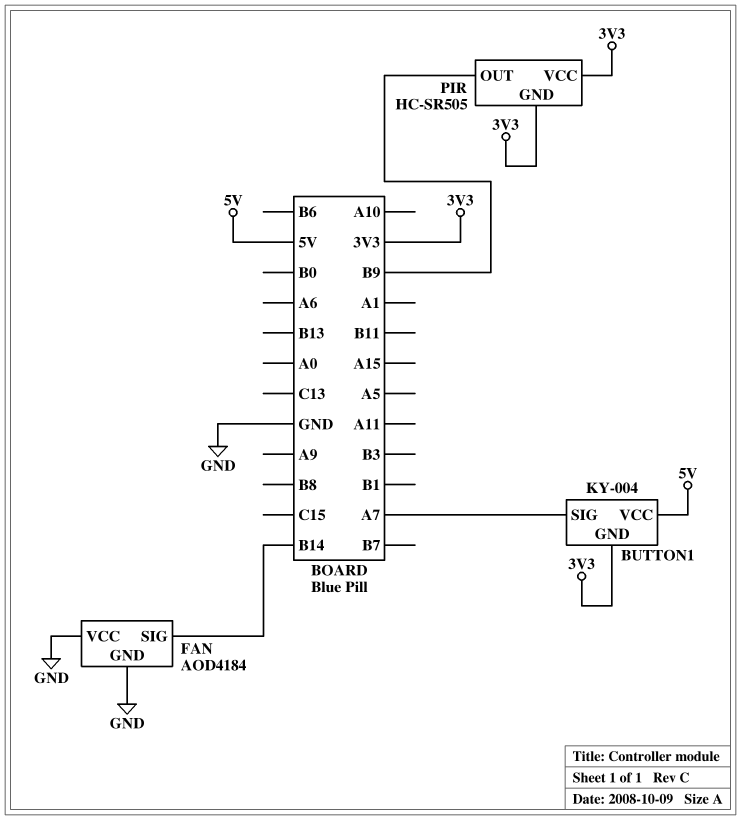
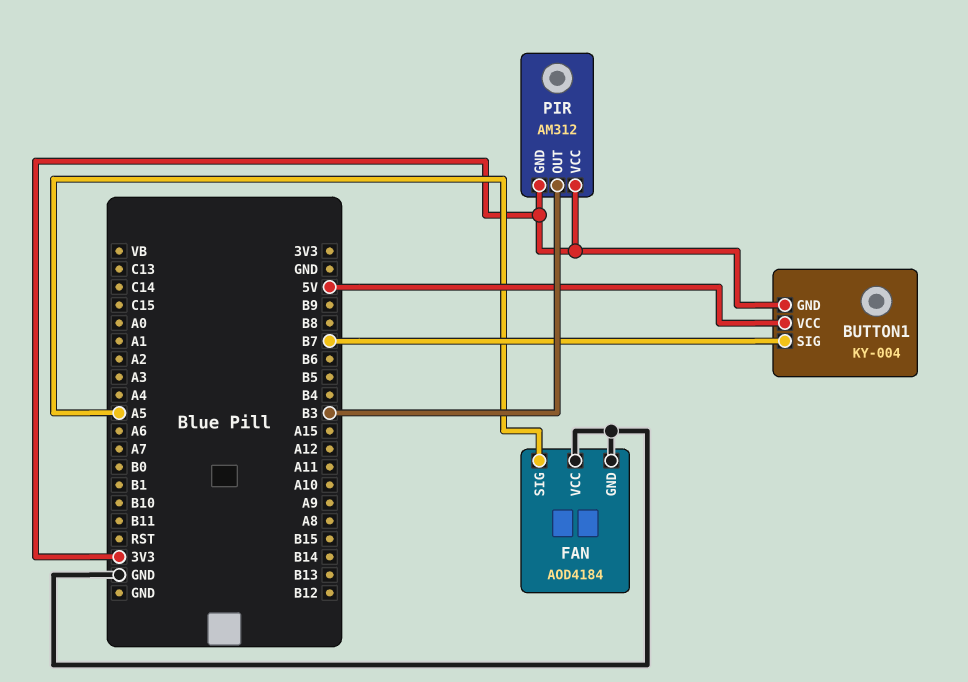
BUTTON1 pin SIG: A7 -> B7
FAN pin SIG: B14 -> A5
PIR: HC-SR505 -> AM312
PIR pin OUT: B9 -> B3

